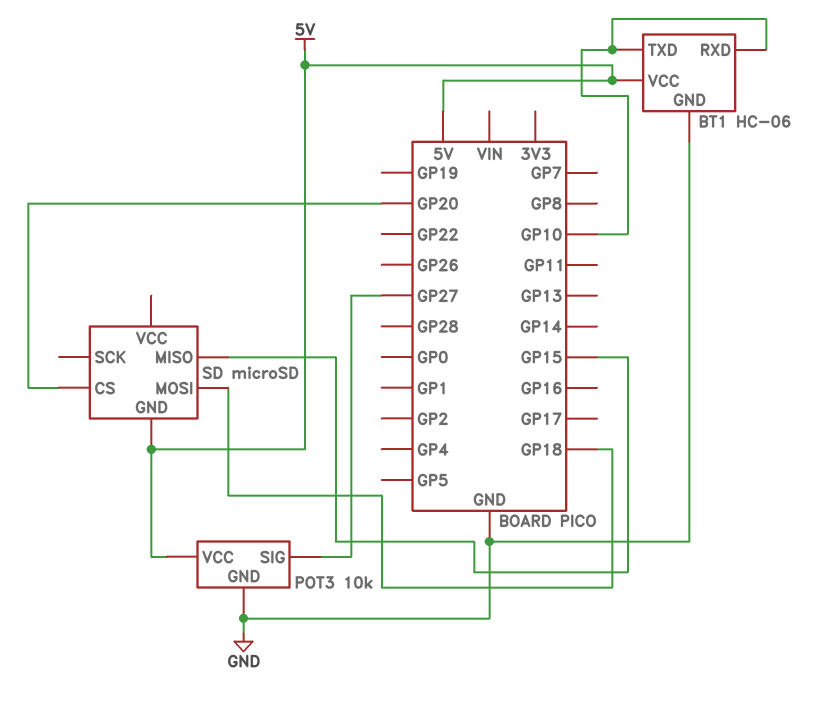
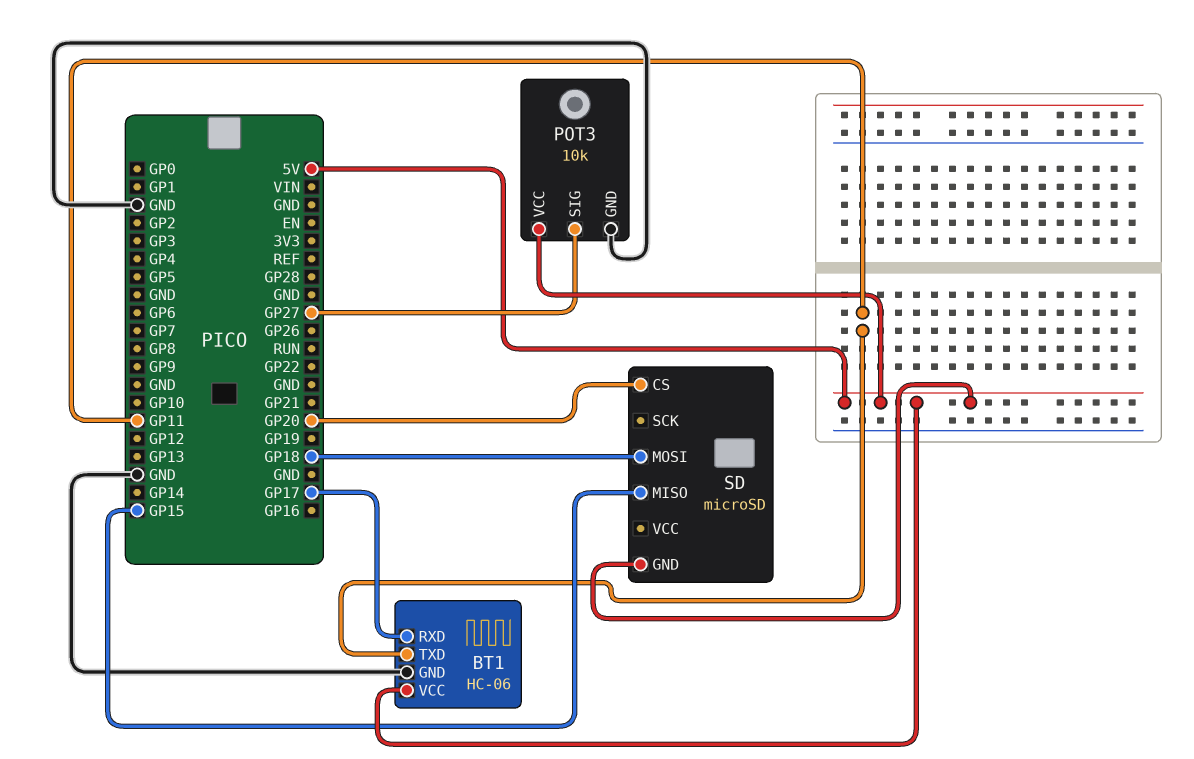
BT1 pin RXD: GP10 -> GP17
BT1 pin TXD: GP10 -> GP11

